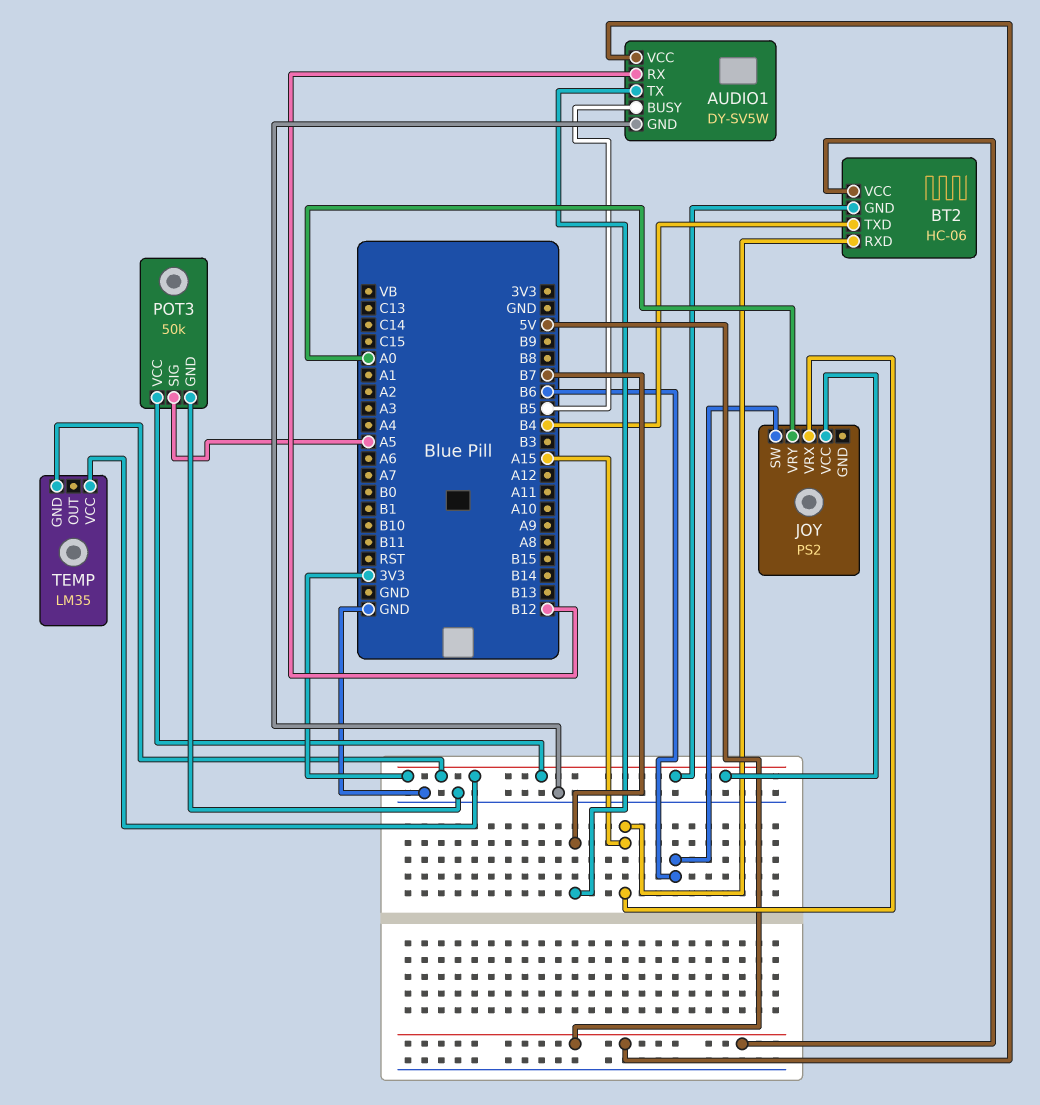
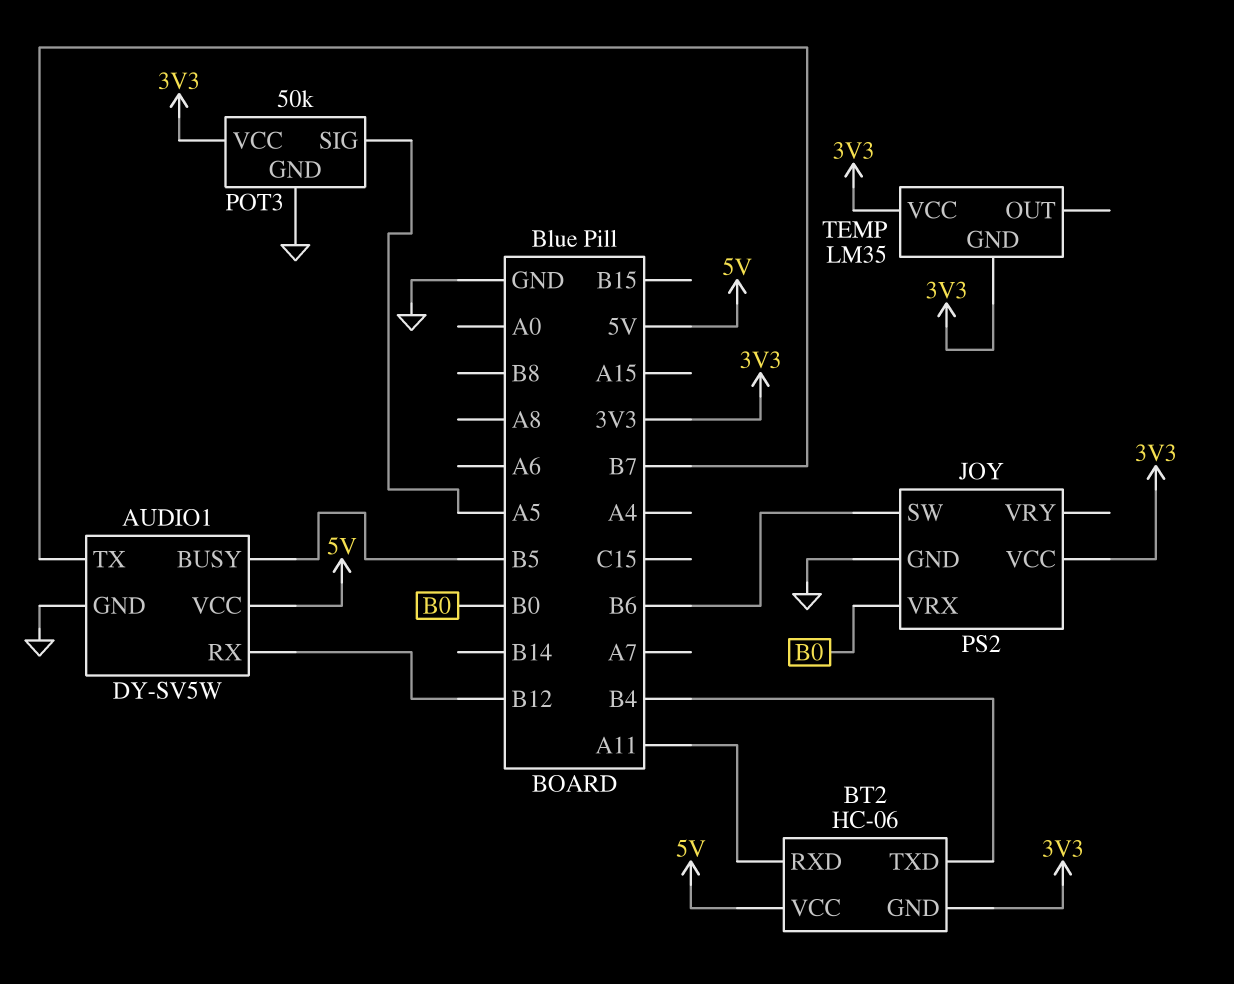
BT2 pin RXD: A15 -> A11
JOY pin GND: none -> GND
JOY pin VRX: A15 -> B0
JOY pin VRY: A0 -> none

